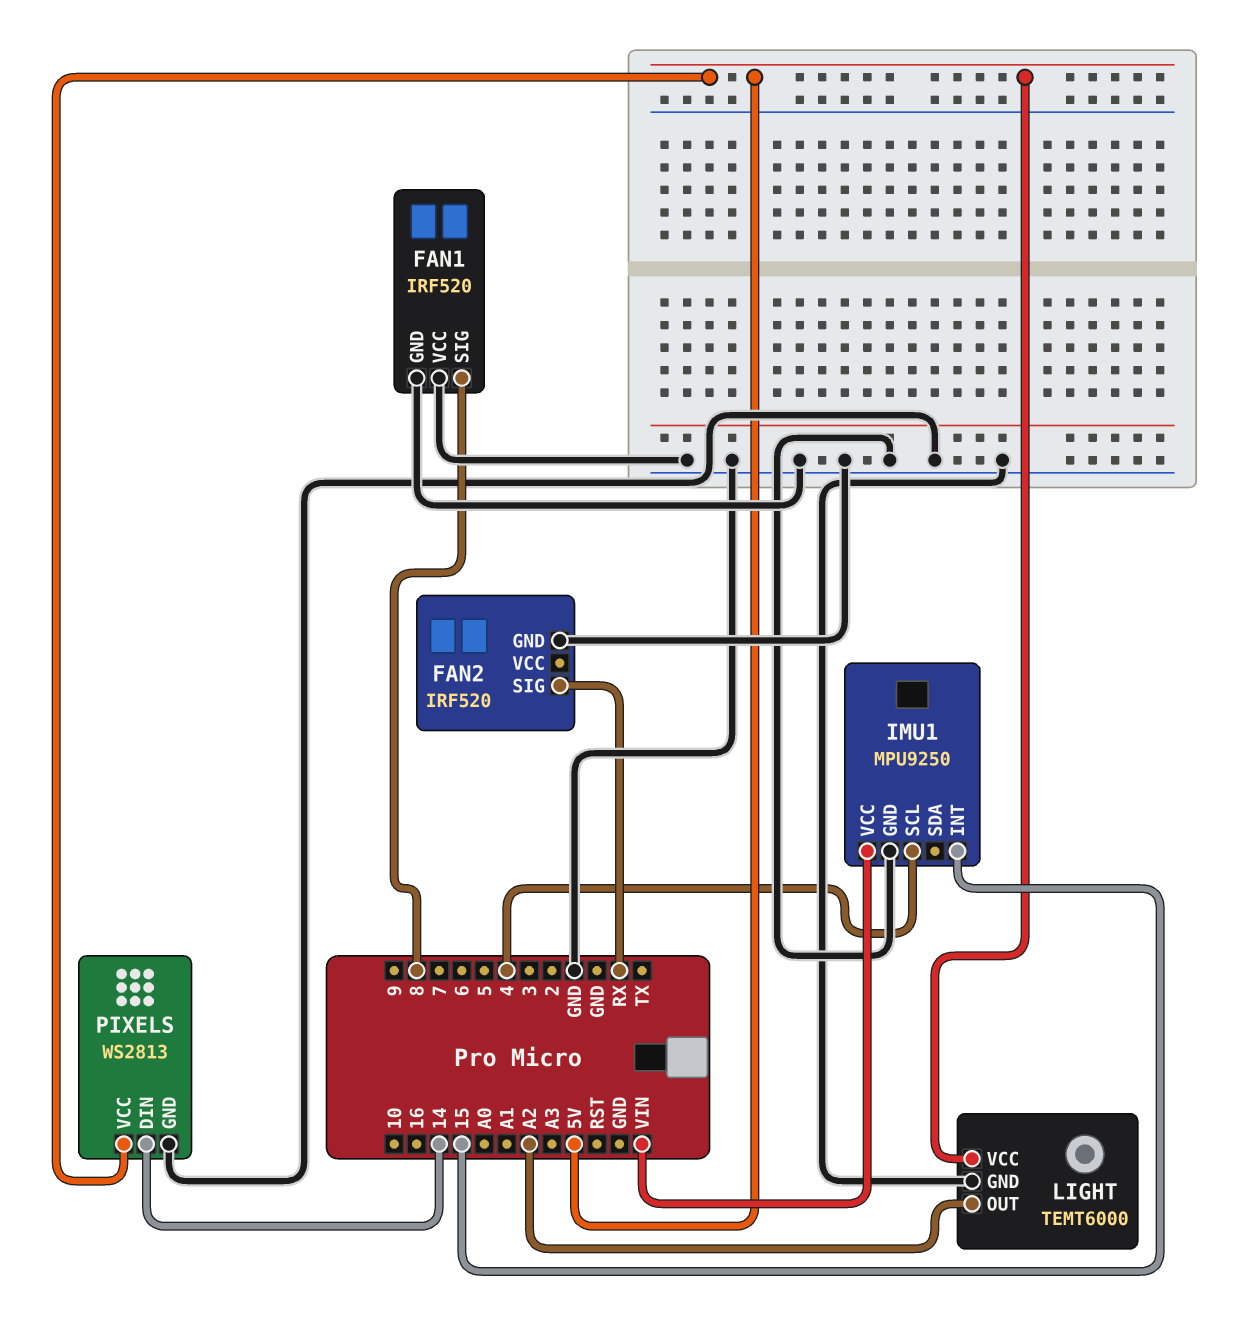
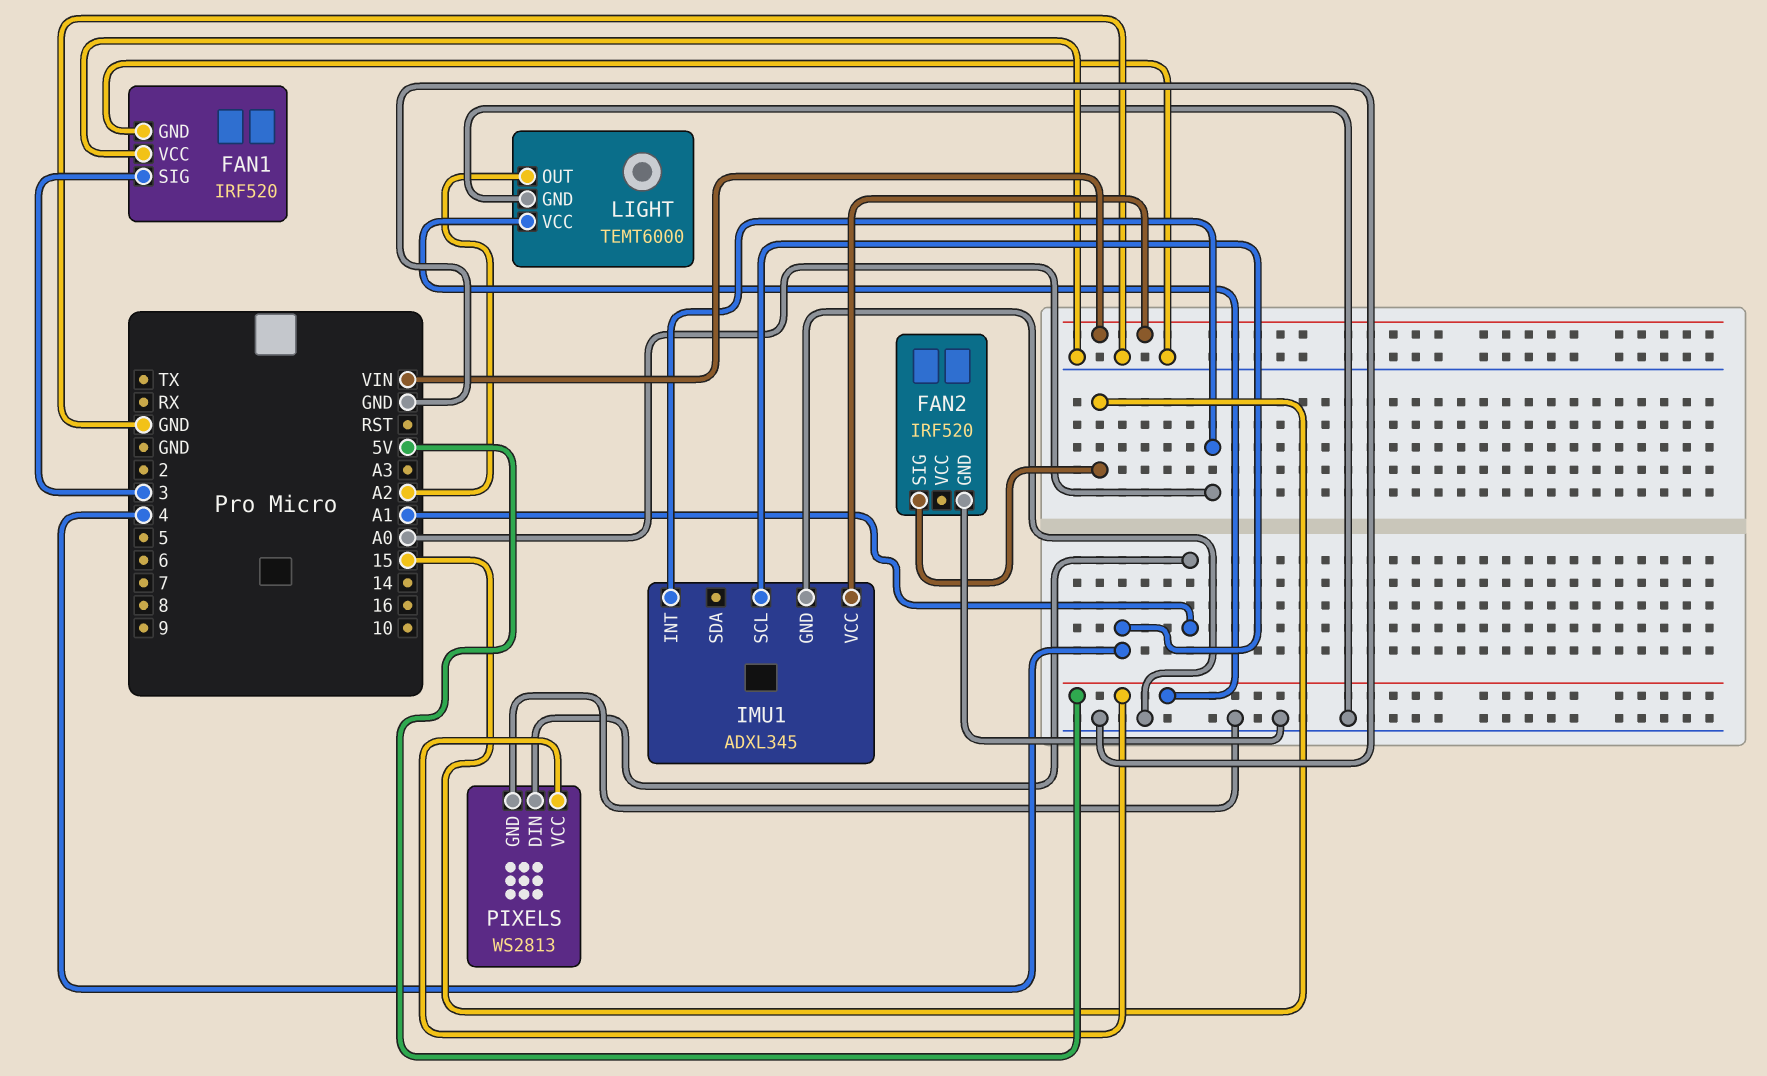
FAN1 pin SIG: 8 -> 3
FAN2 pin SIG: RX -> 15
IMU1: MPU9250 -> ADXL345
IMU1 pin INT: 15 -> A0
PIXELS pin DIN: 14 -> A1

